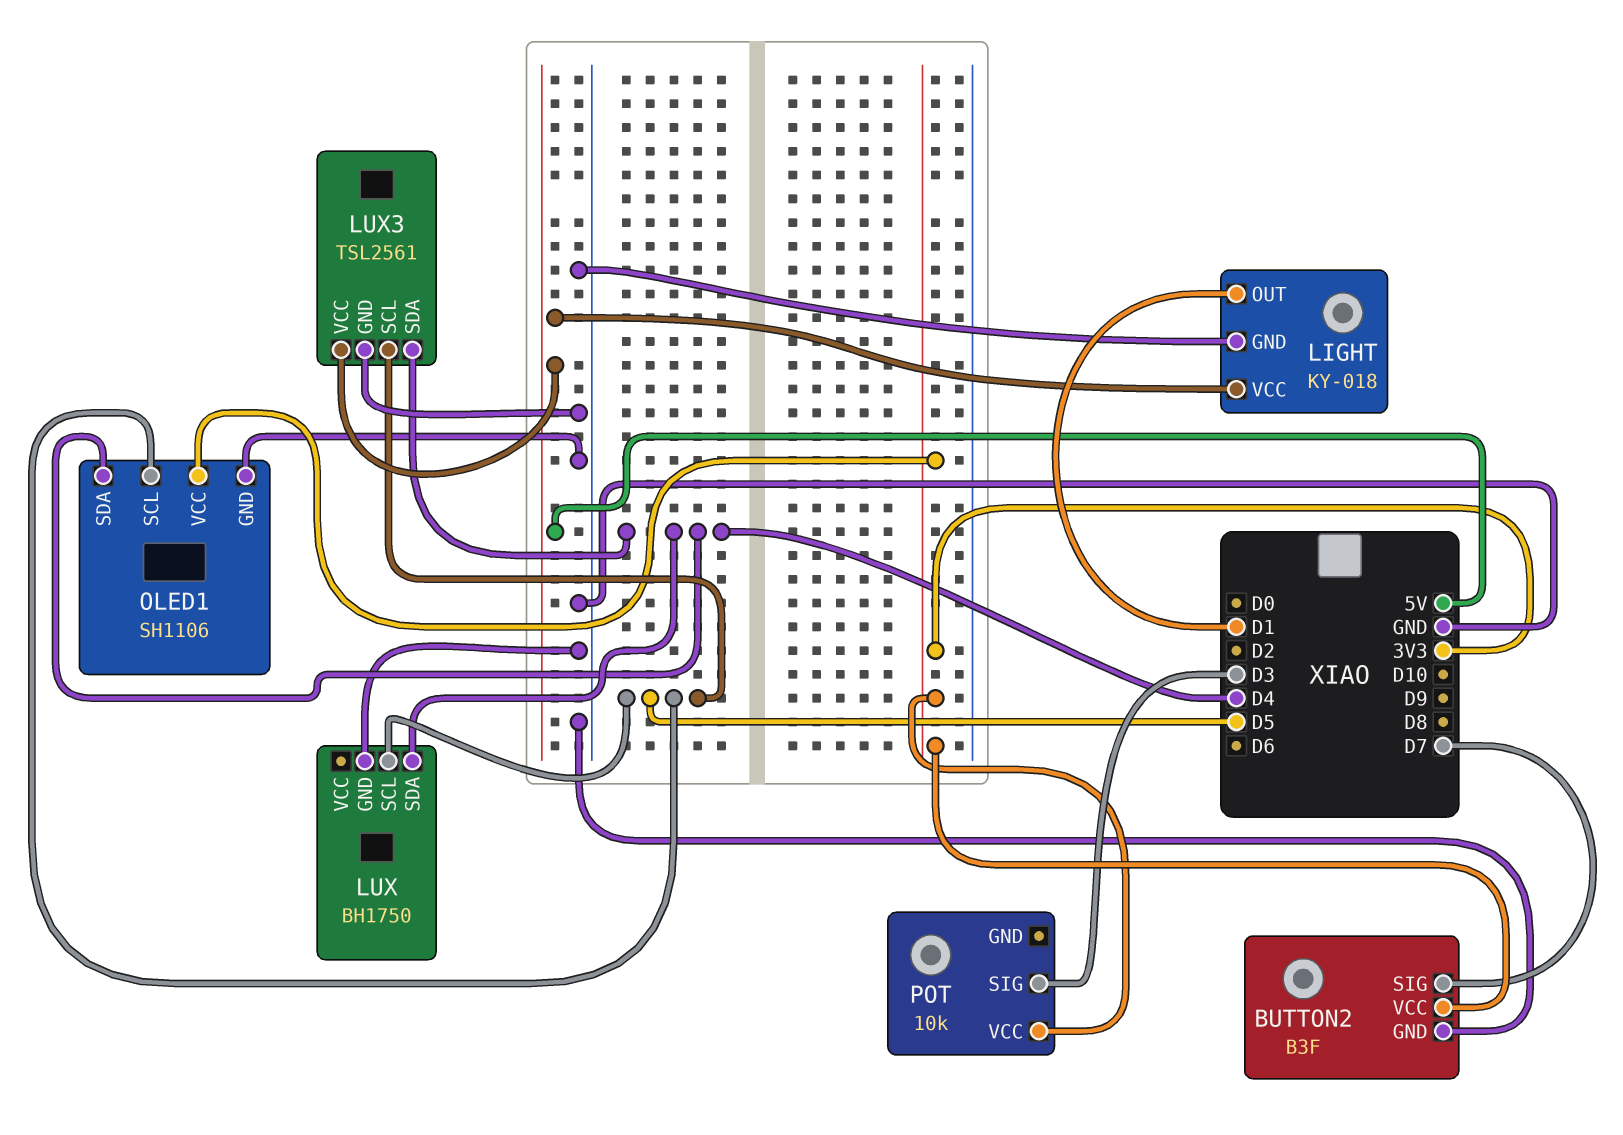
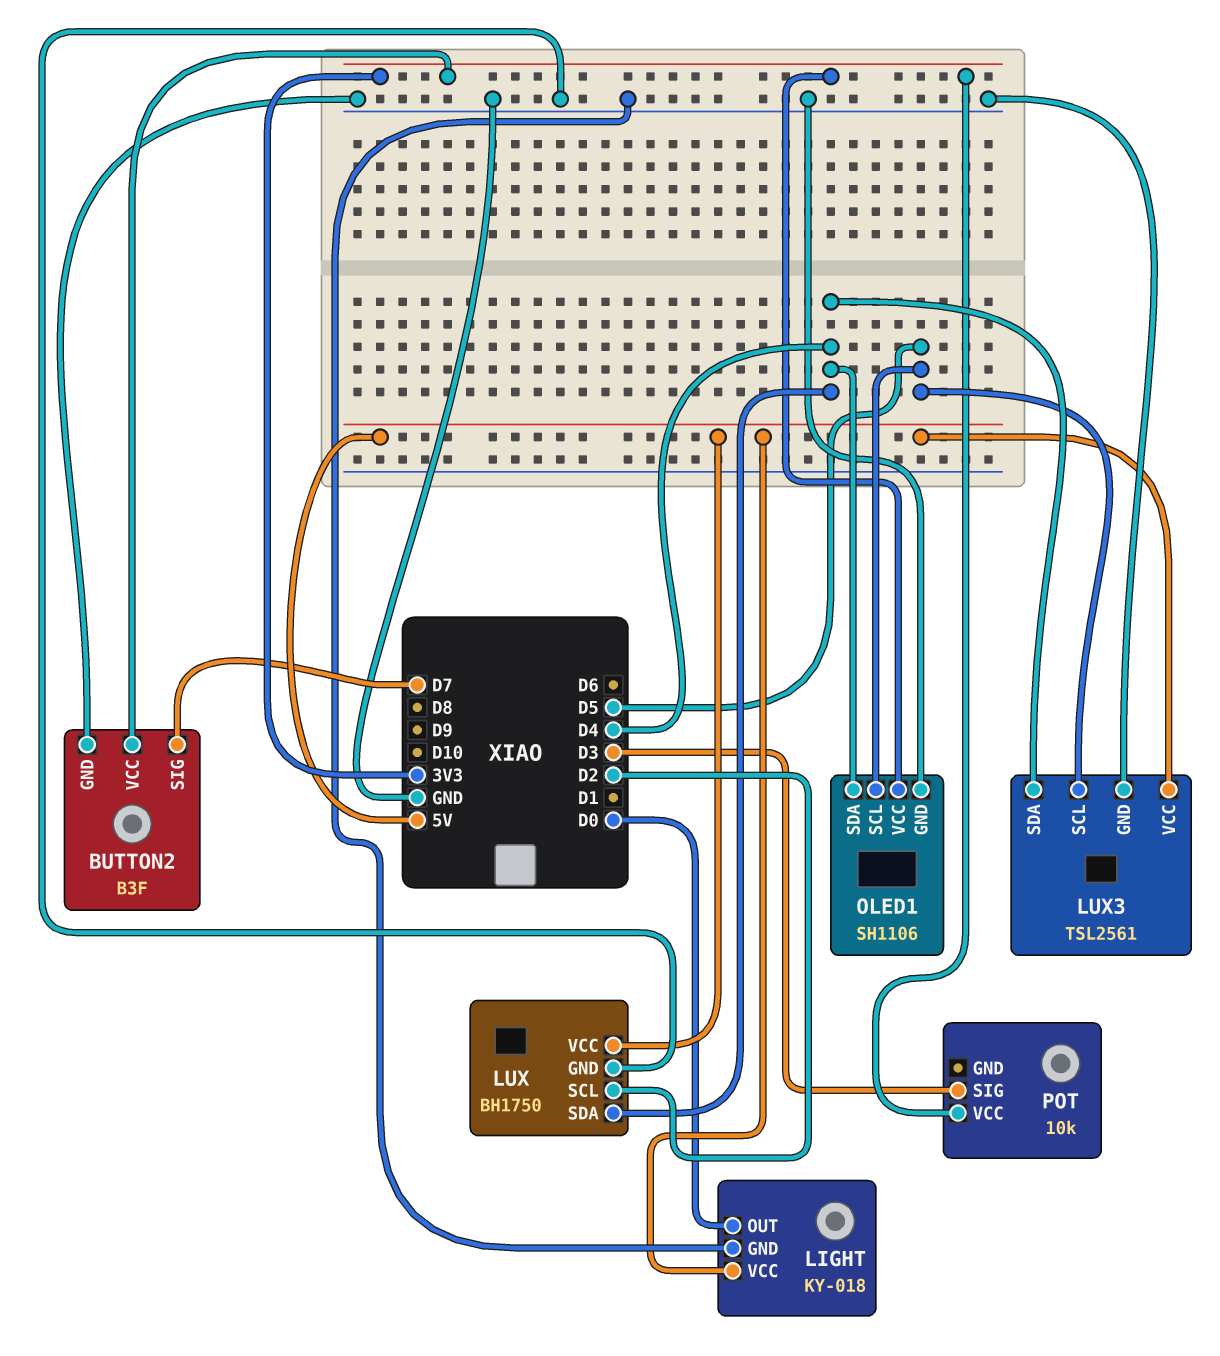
LIGHT pin OUT: D1 -> D0
LUX pin SCL: D5 -> D2
LUX pin VCC: none -> 5V

